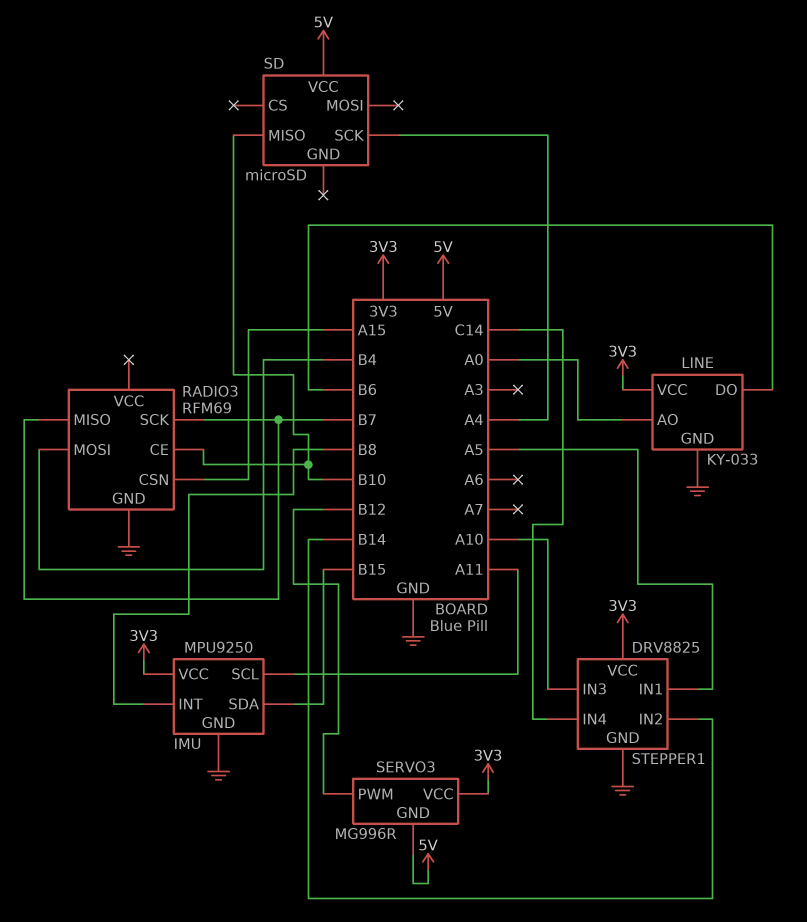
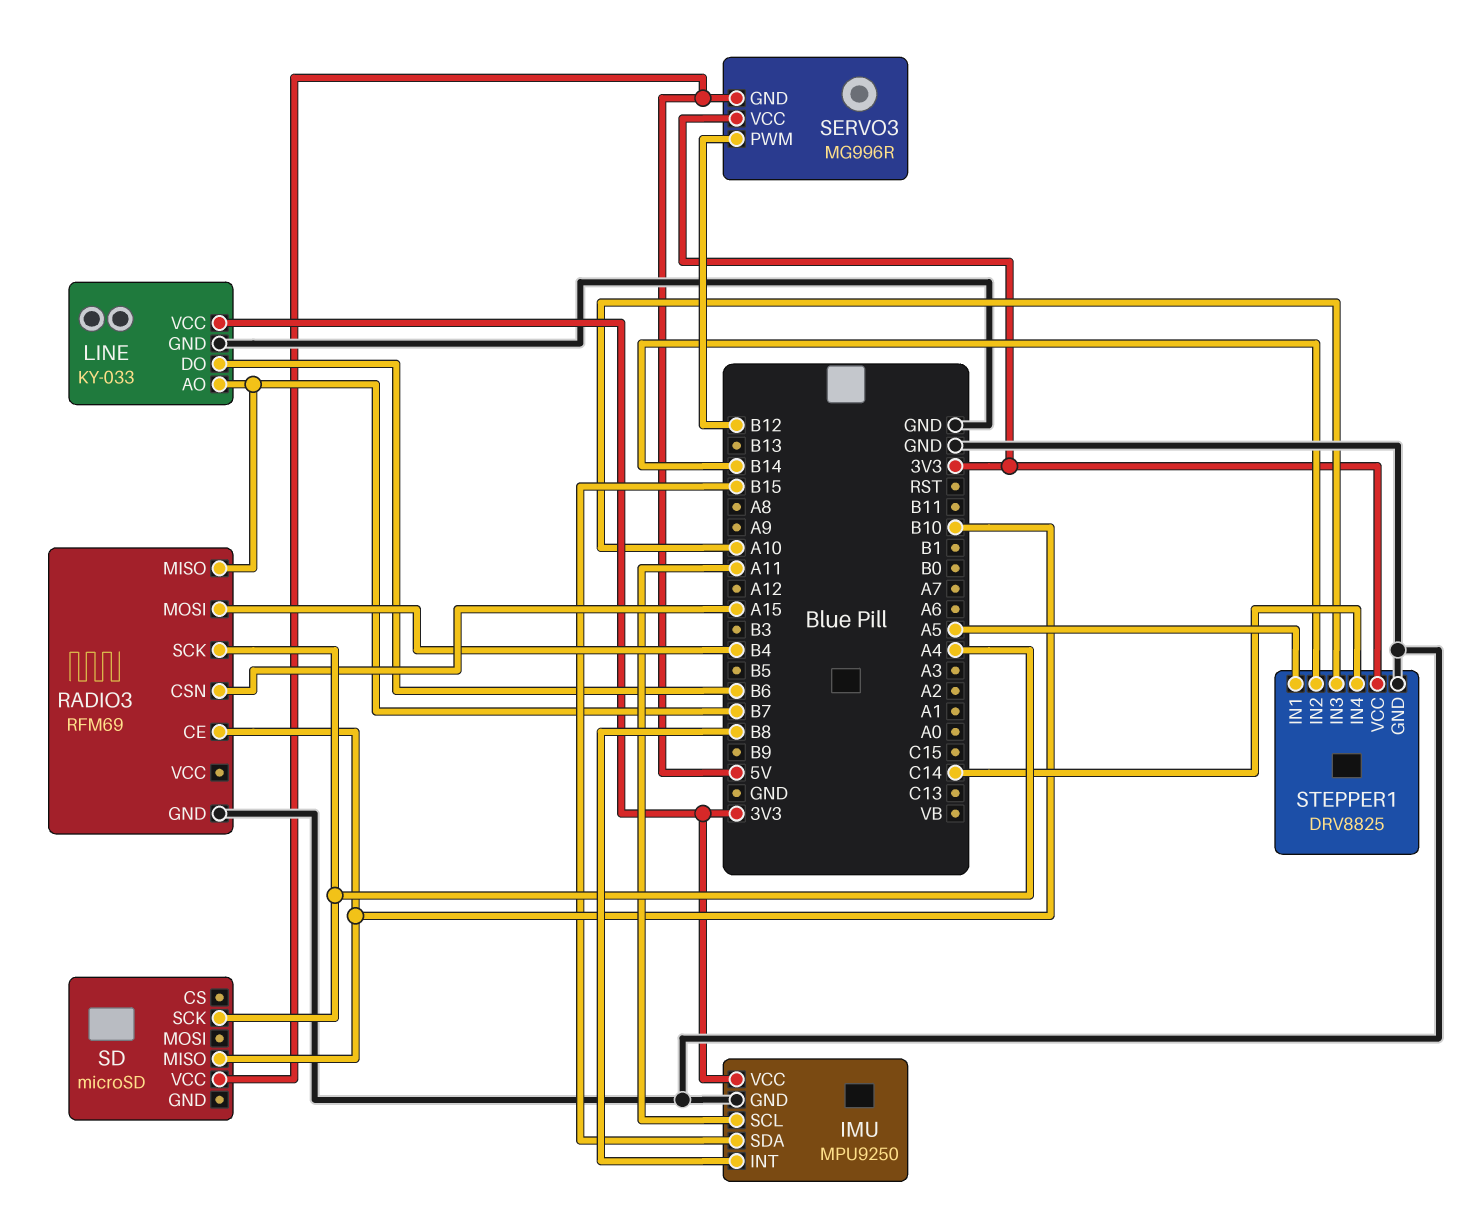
LINE pin AO: A0 -> B7
RADIO3 pin SCK: B7 -> A4

